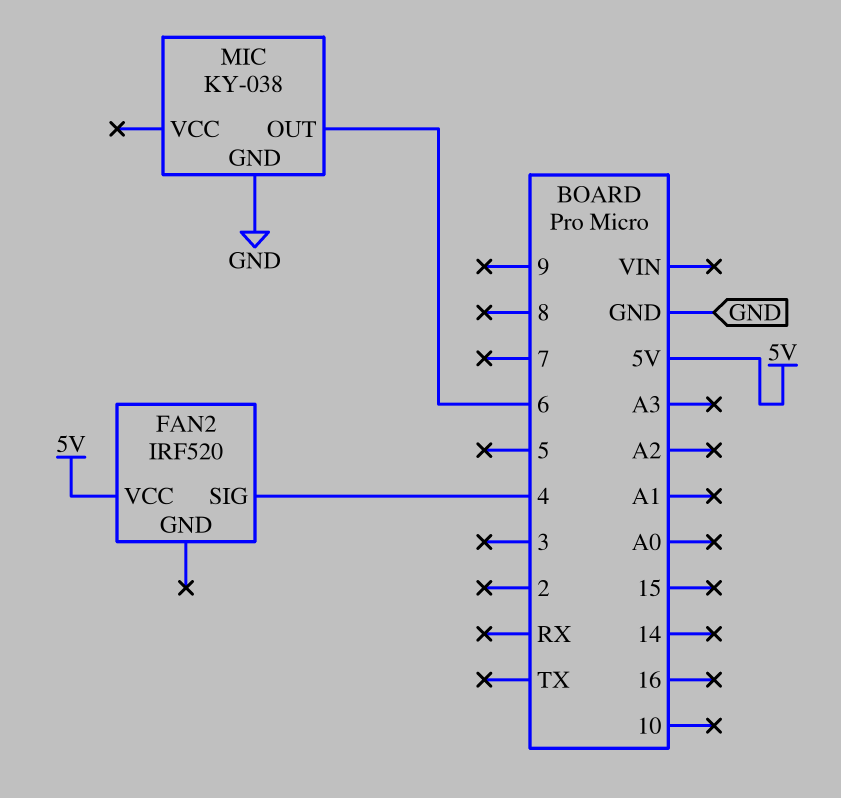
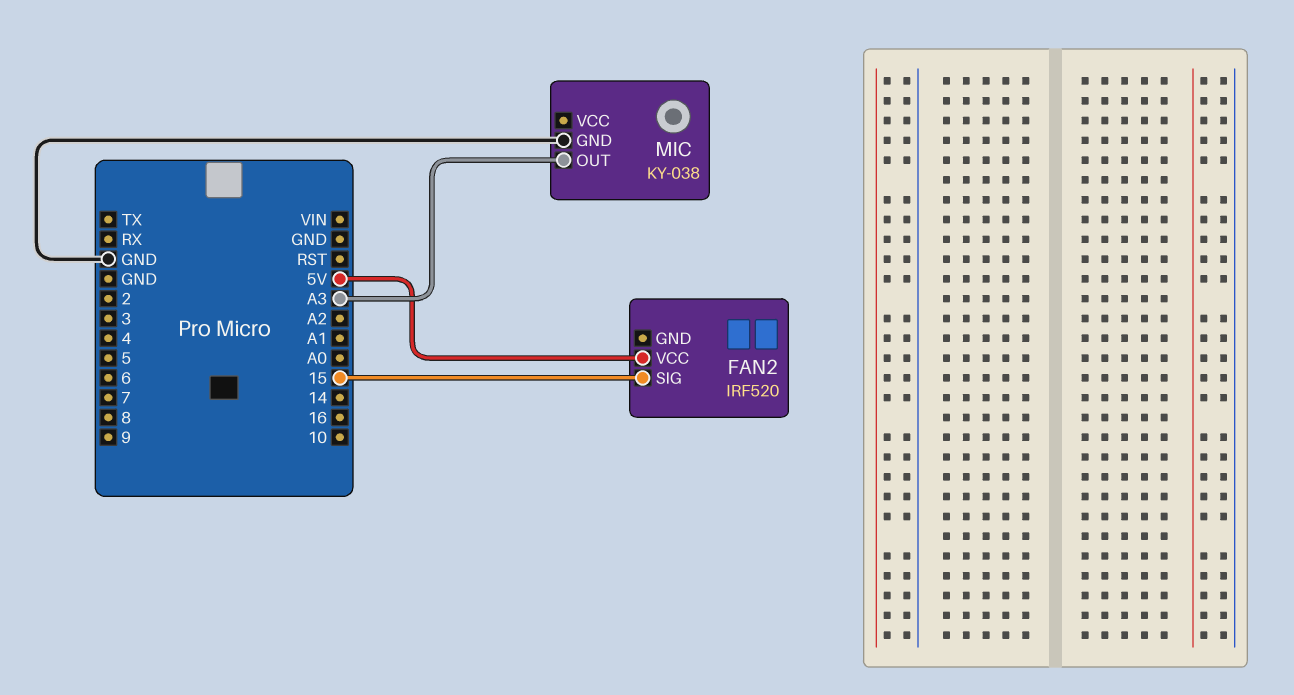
FAN2 pin SIG: 4 -> 15
MIC pin OUT: 6 -> A3

